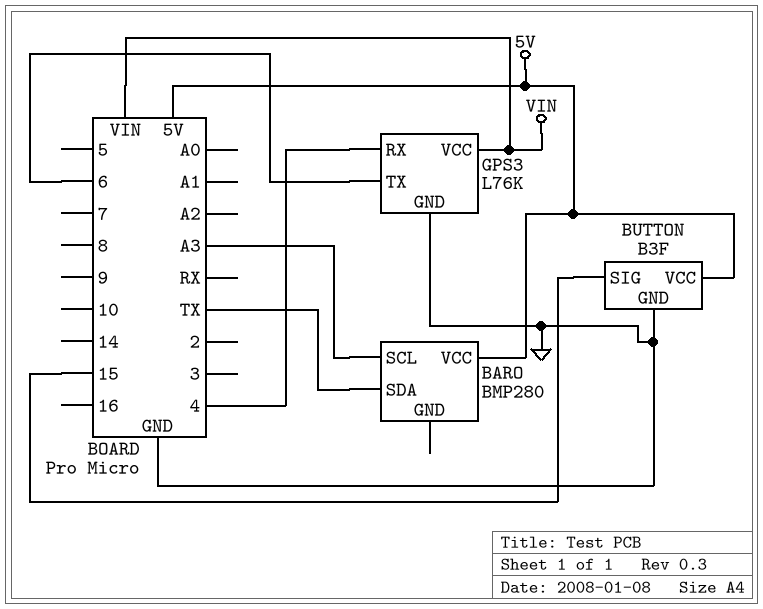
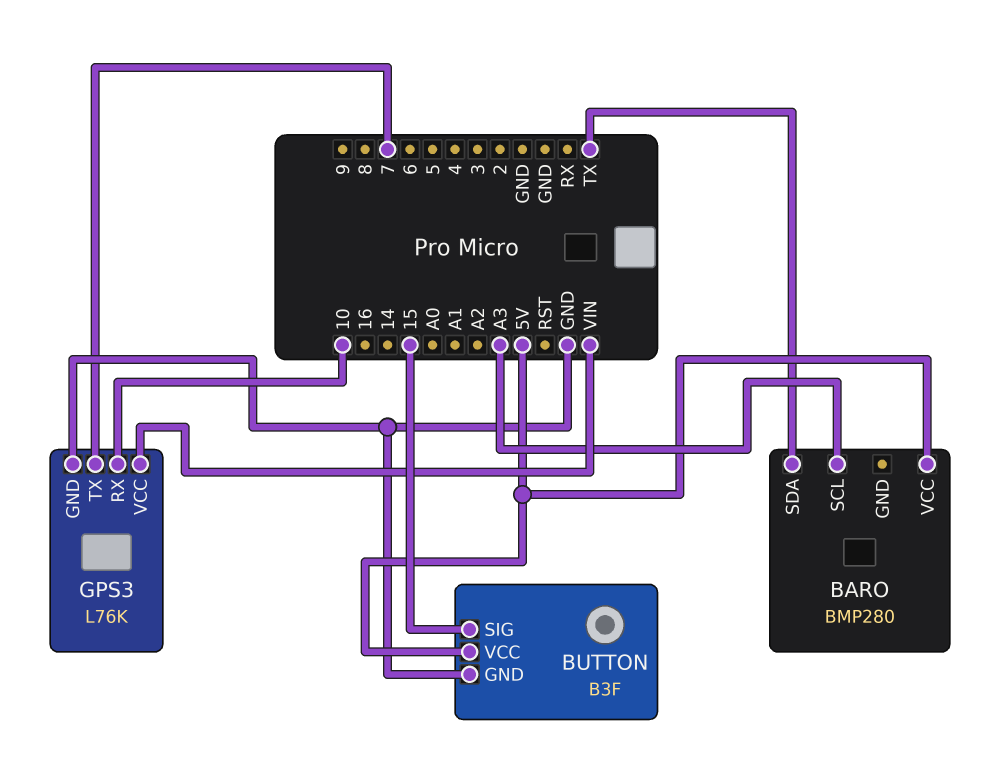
GPS3 pin RX: 4 -> 10
GPS3 pin TX: 6 -> 7

